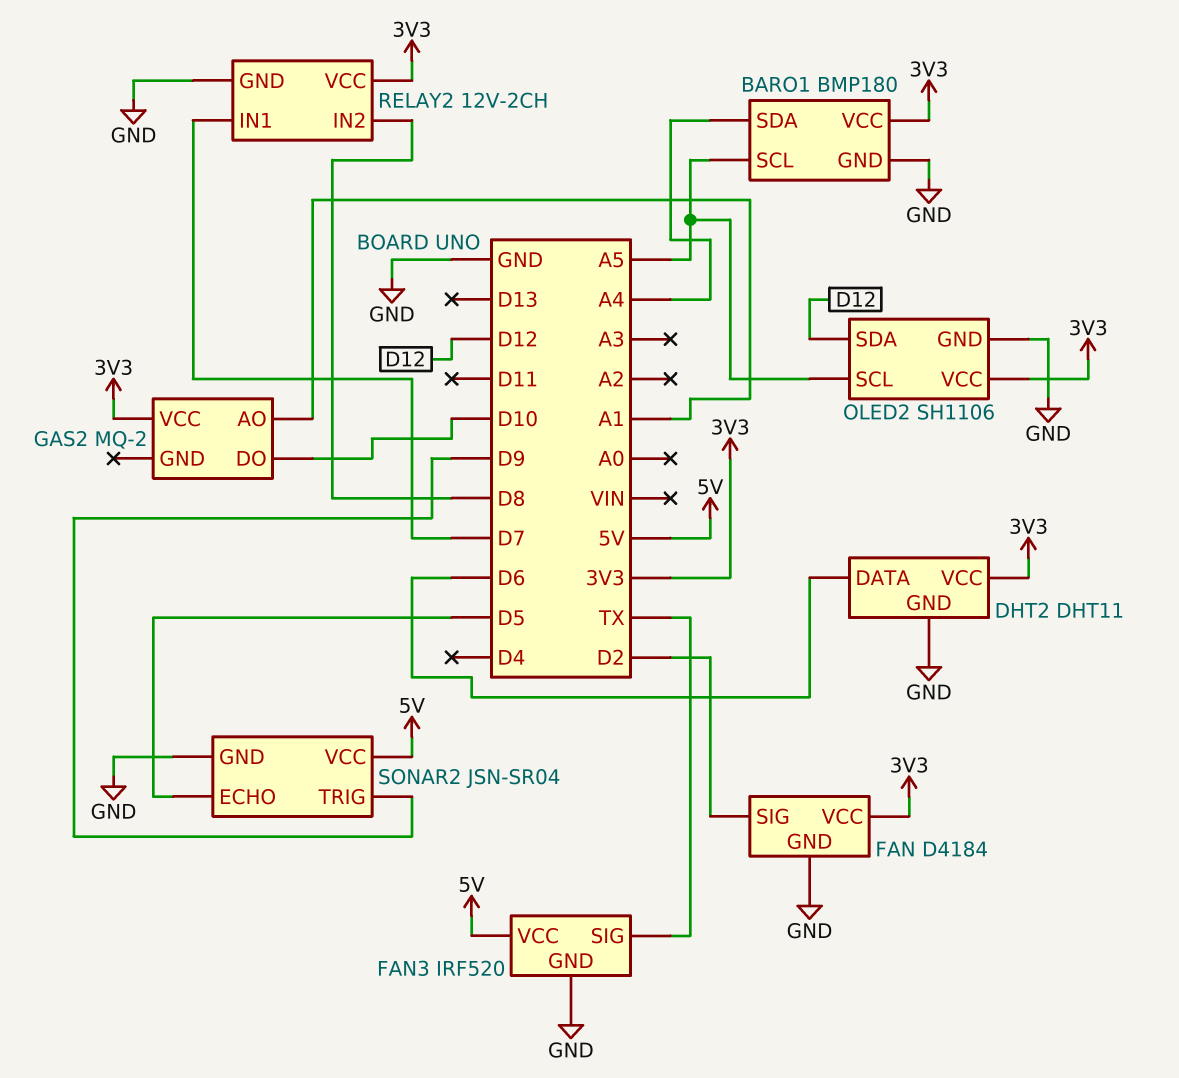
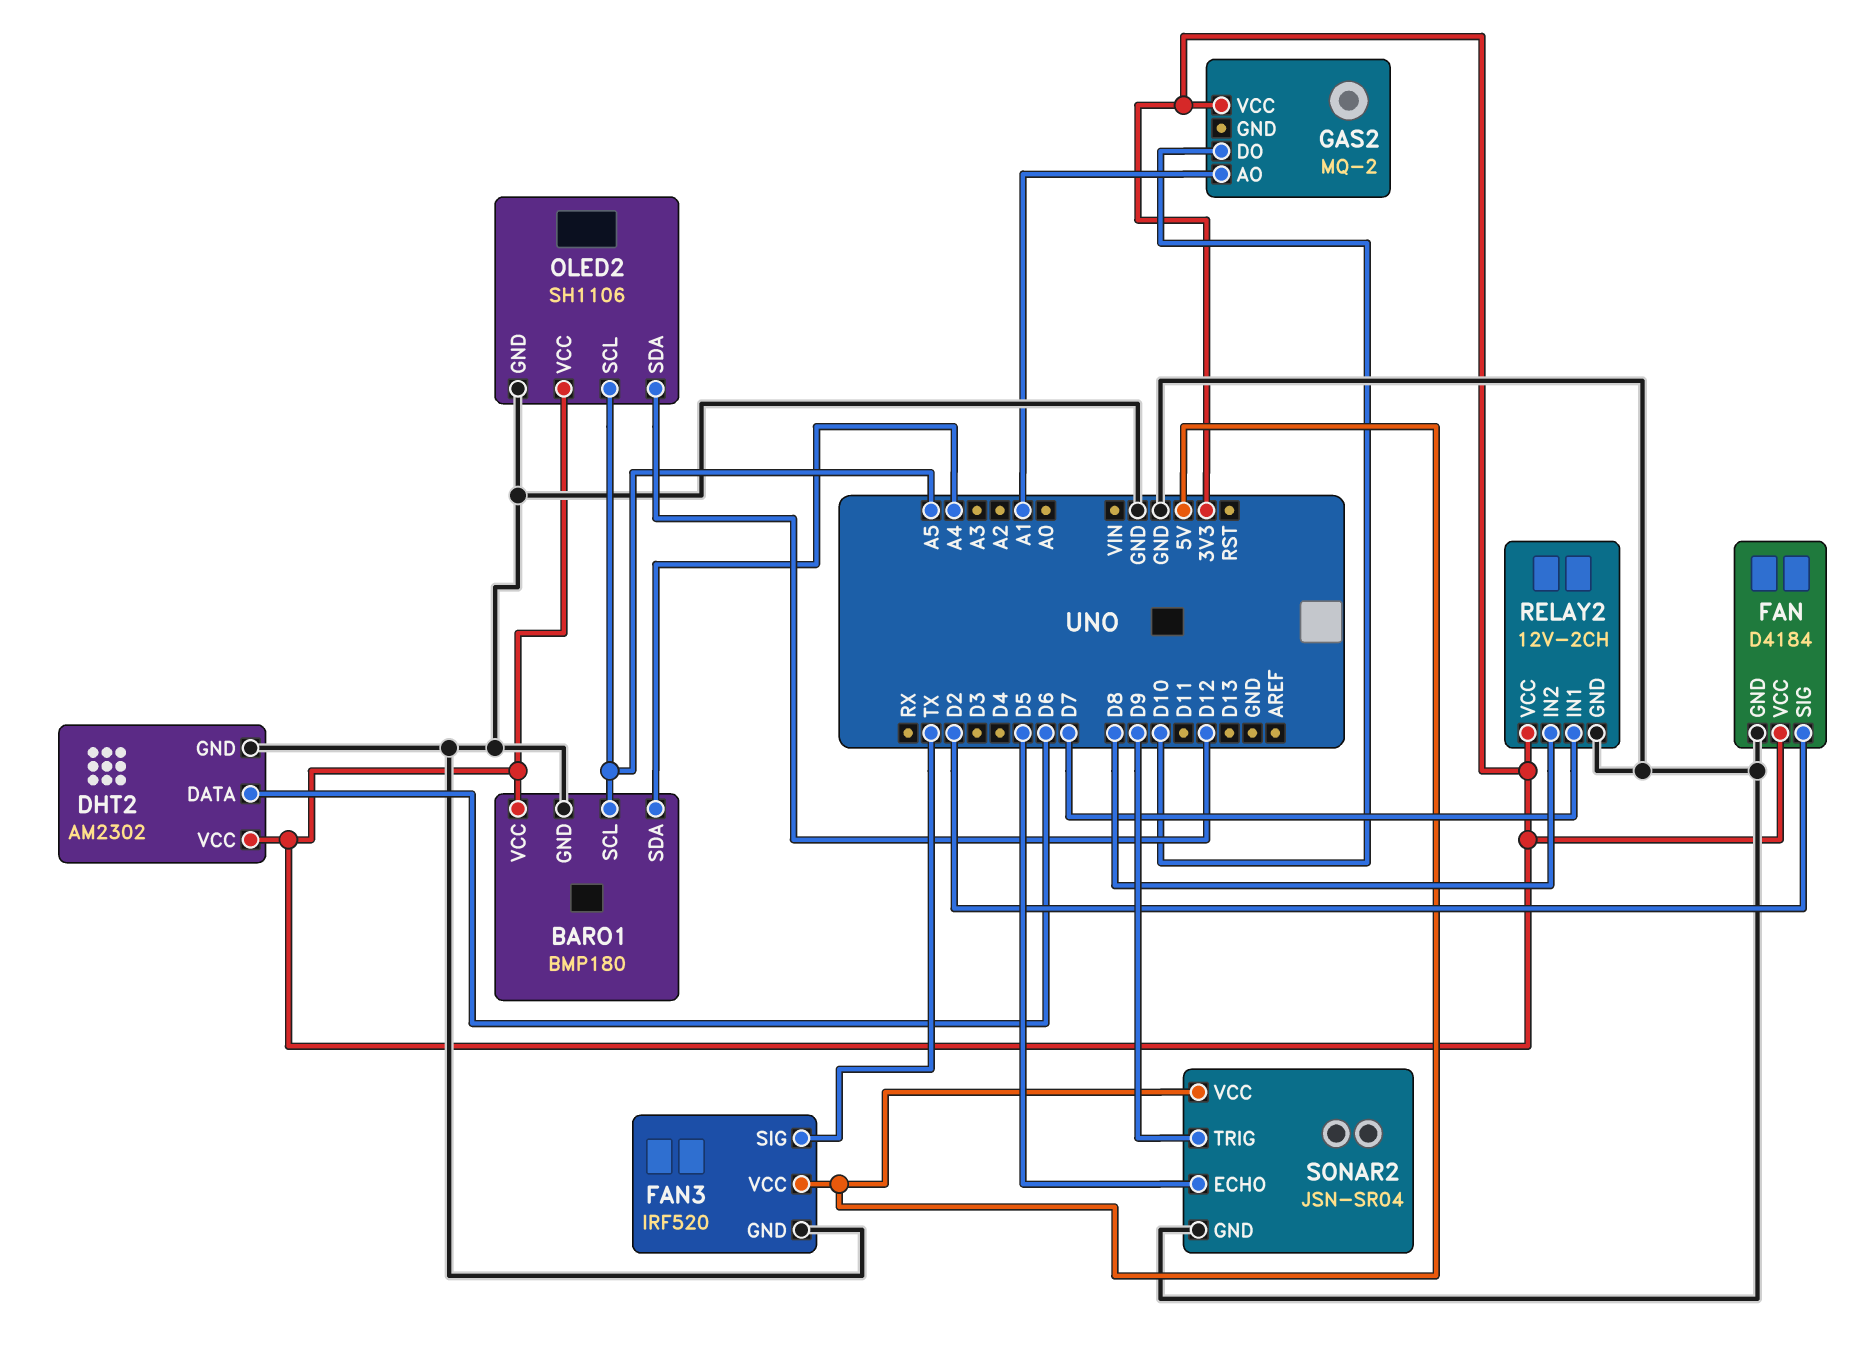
DHT2: DHT11 -> AM2302

